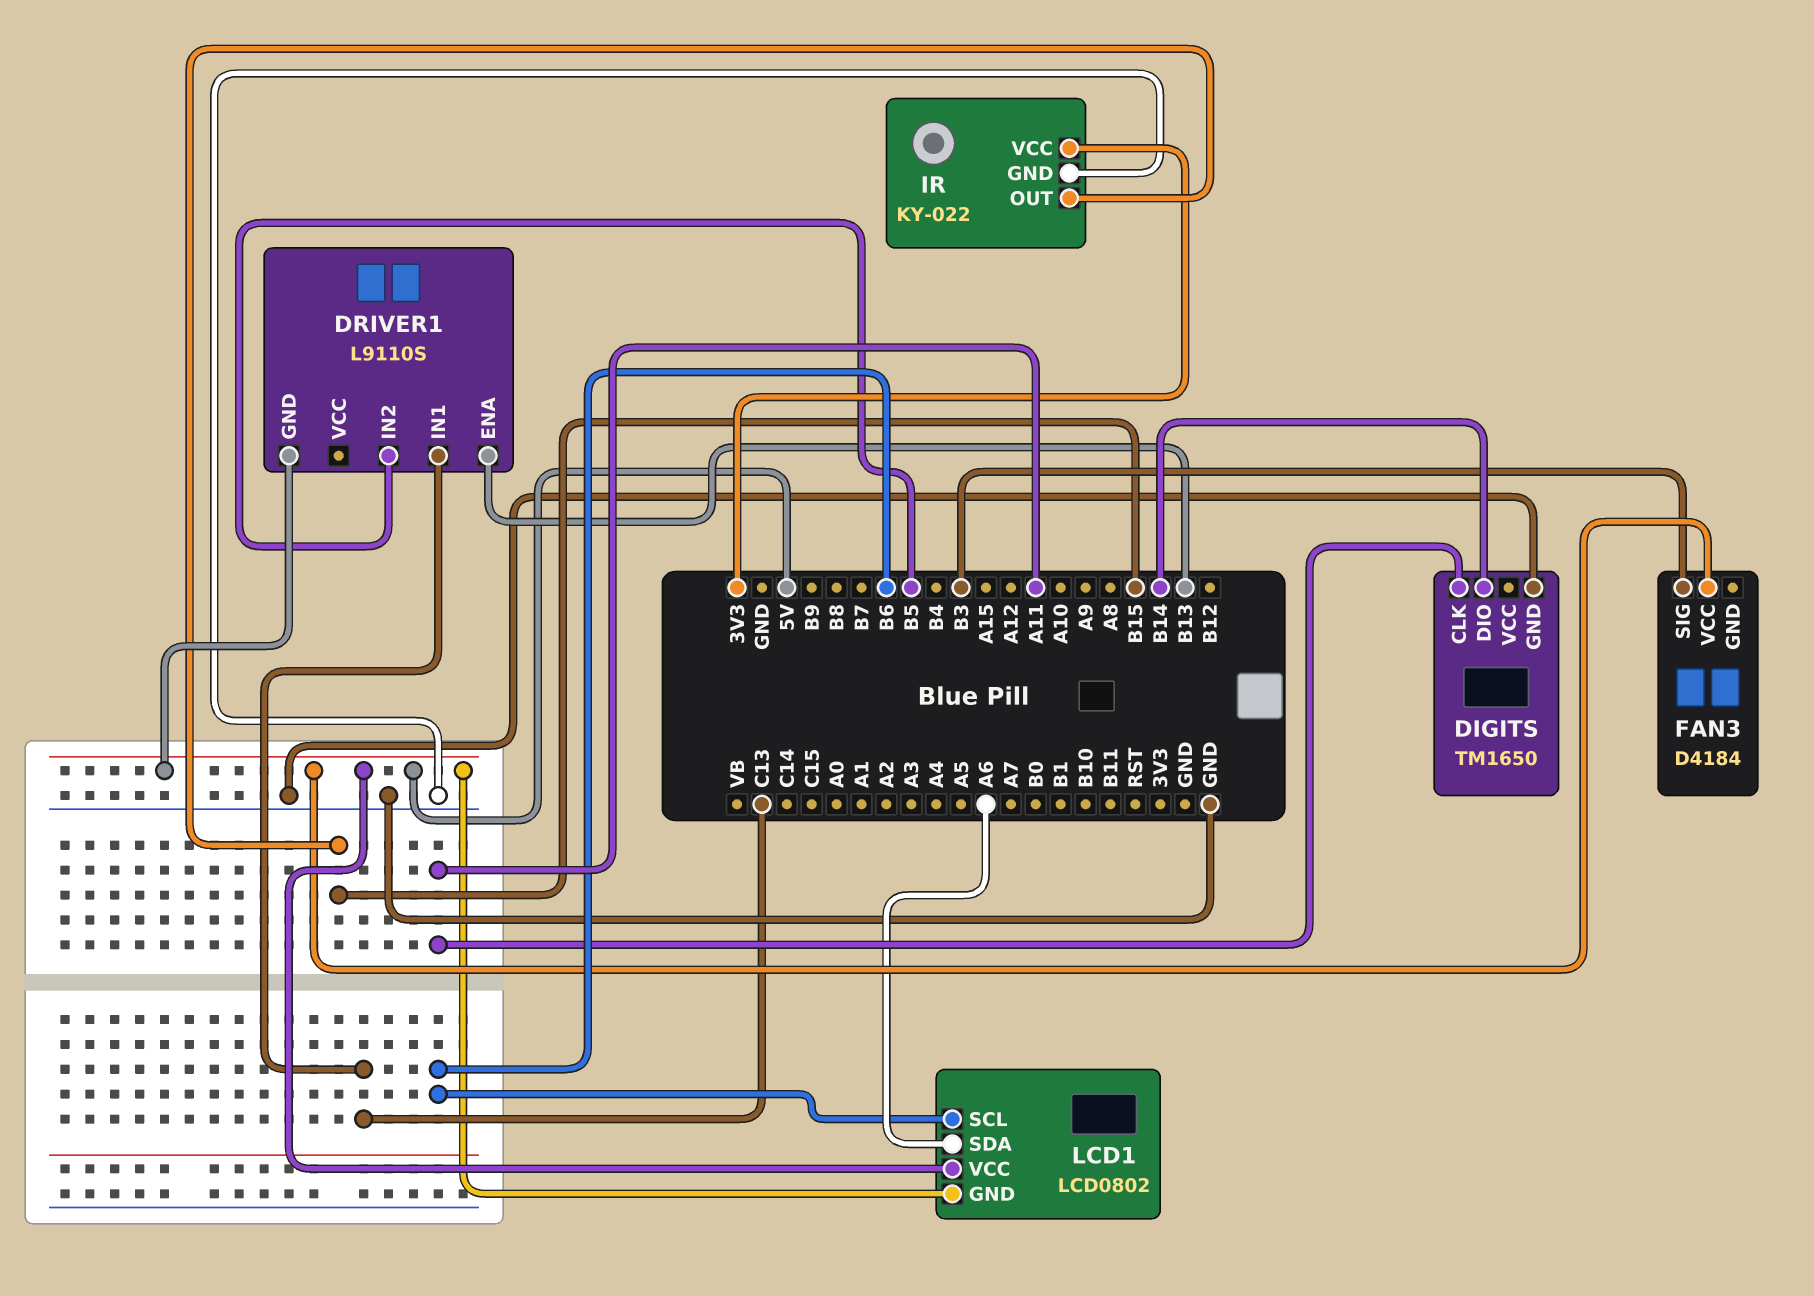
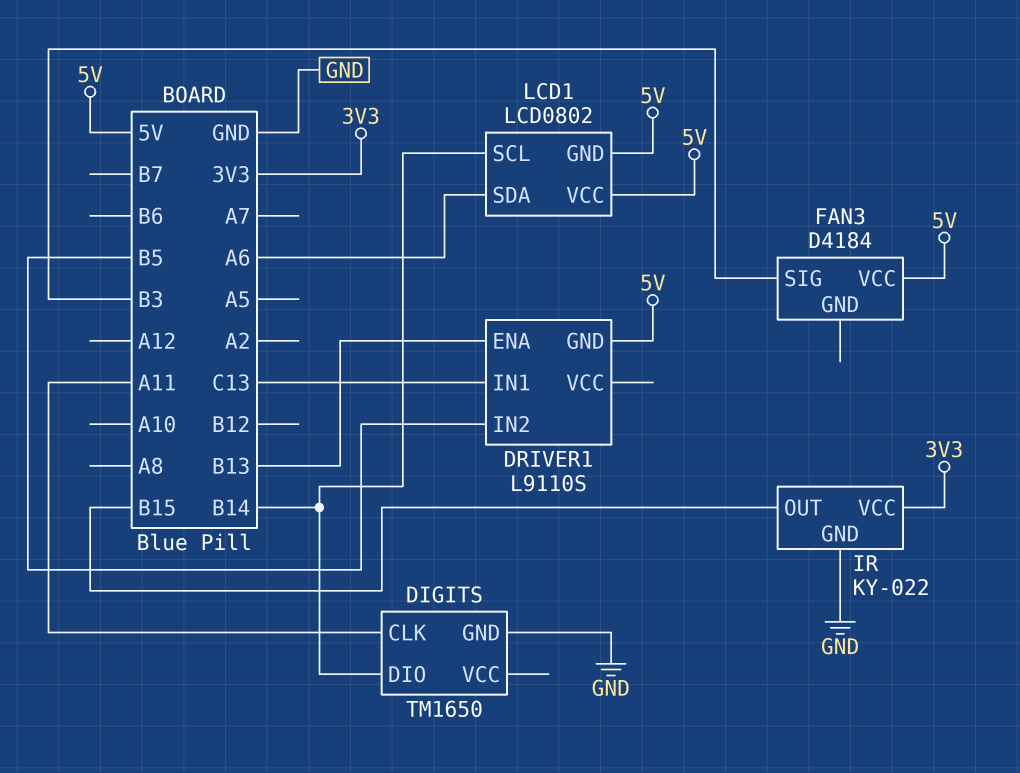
LCD1 pin SCL: B6 -> B14

